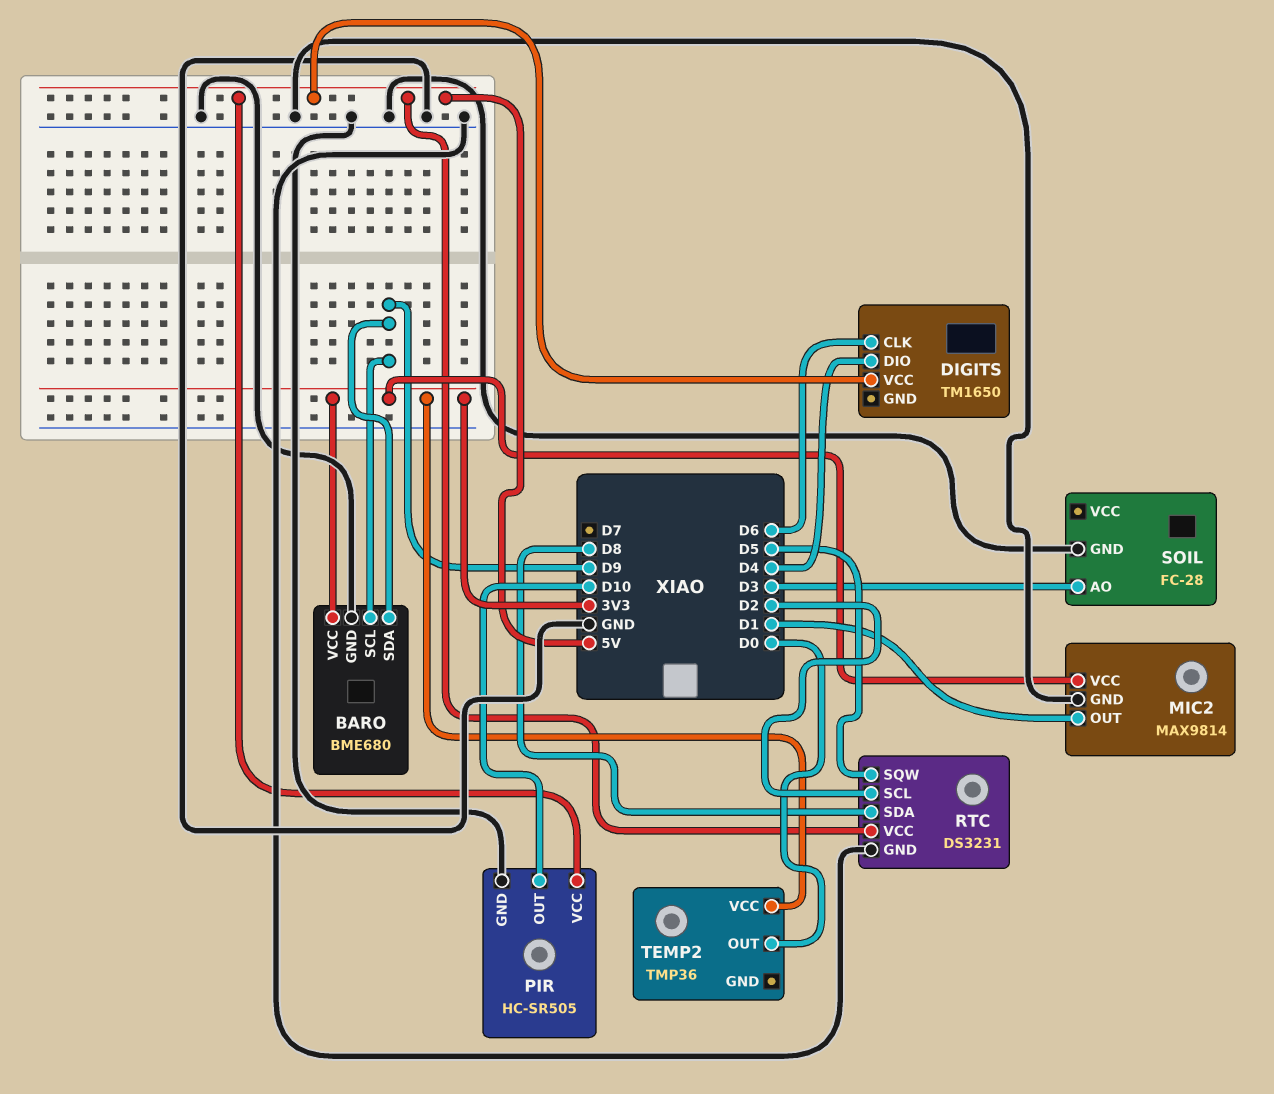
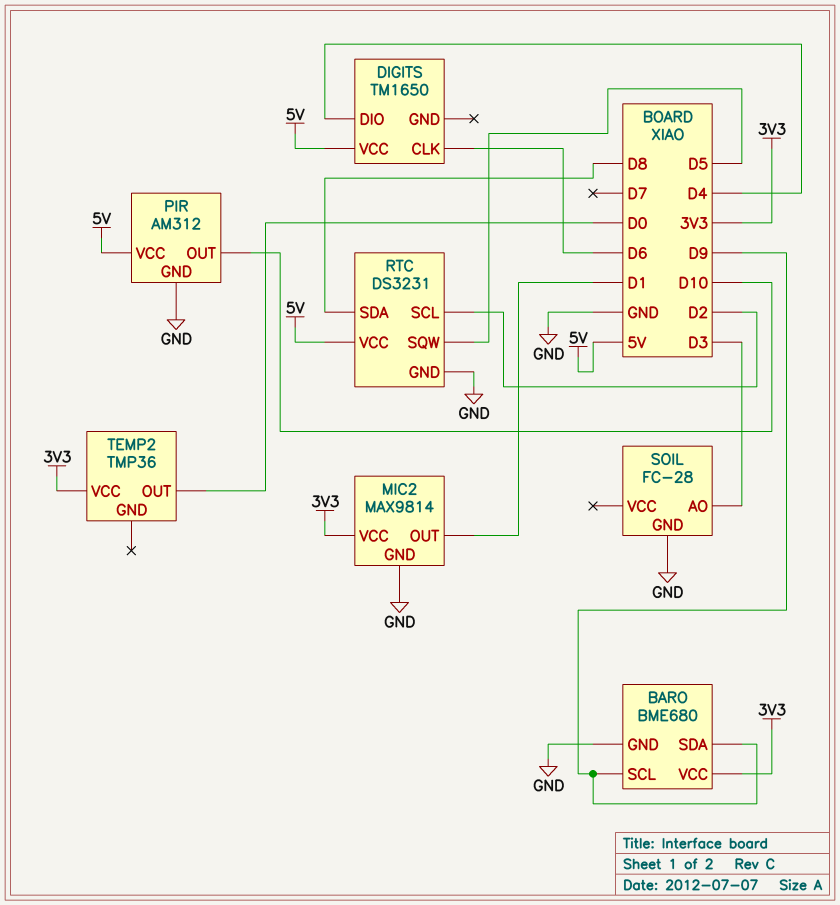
PIR: HC-SR505 -> AM312

